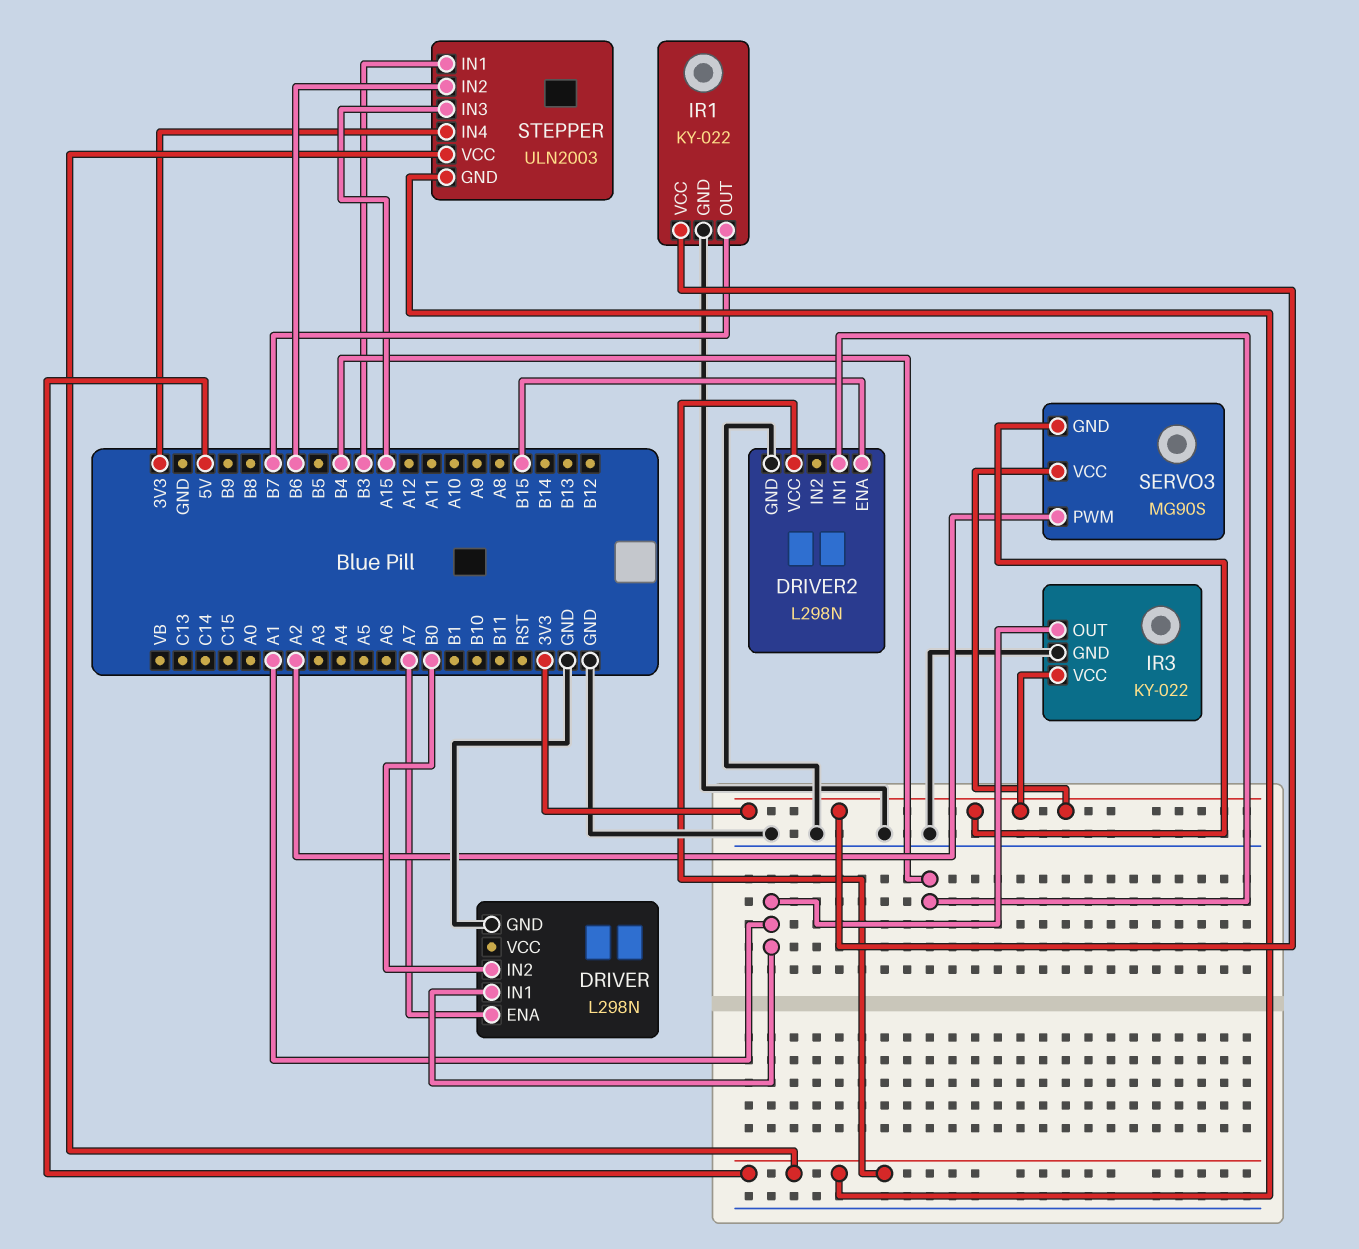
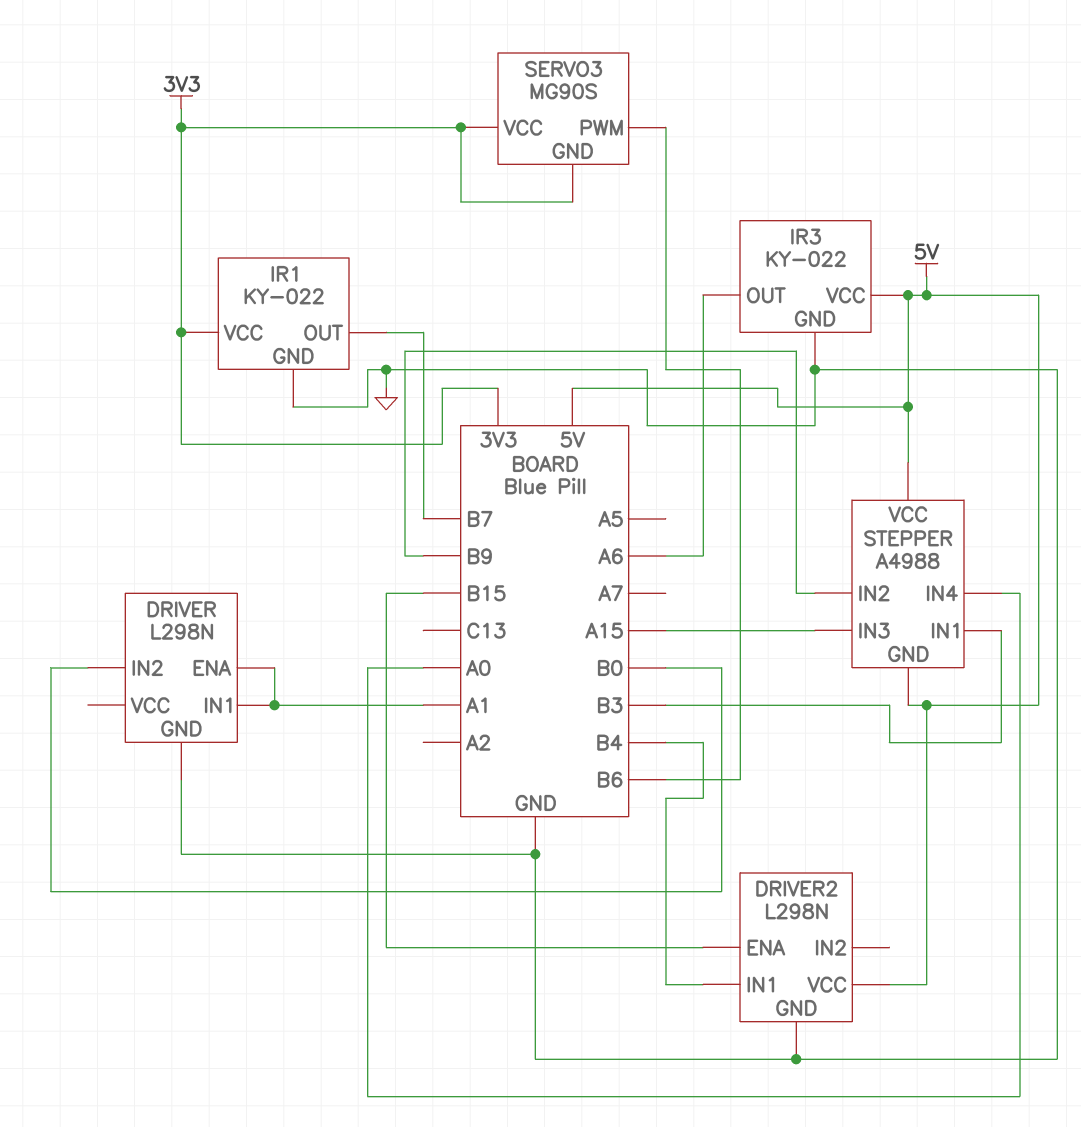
DRIVER pin ENA: A7 -> A1
IR3 pin OUT: A1 -> A6
IR3 pin VCC: 3V3 -> 5V
SERVO3 pin PWM: A2 -> B6
STEPPER: ULN2003 -> A4988
STEPPER pin IN2: B6 -> B9
STEPPER pin IN4: 3V3 -> A0

